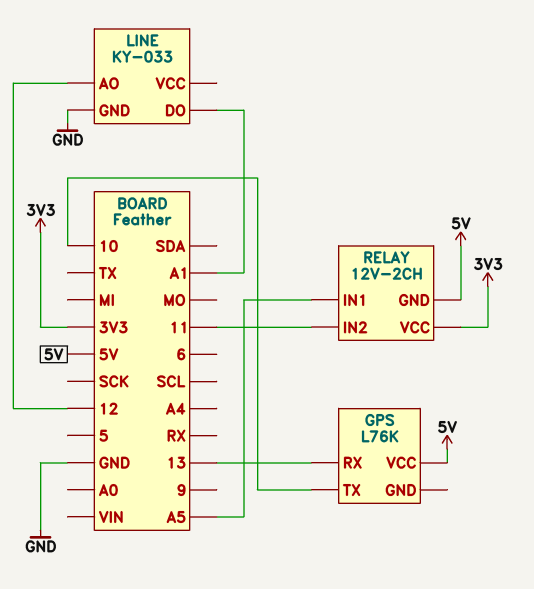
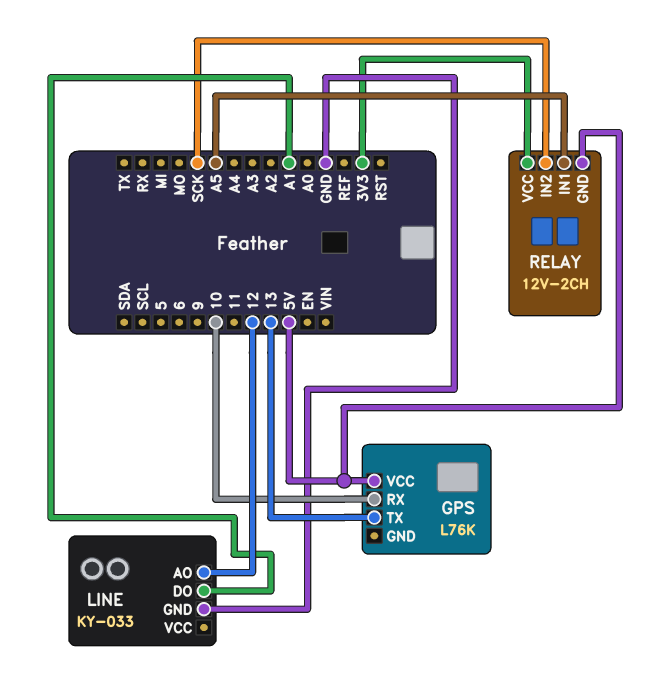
GPS pin RX: 13 -> 10
GPS pin TX: 10 -> 13
RELAY pin IN2: 11 -> SCK

